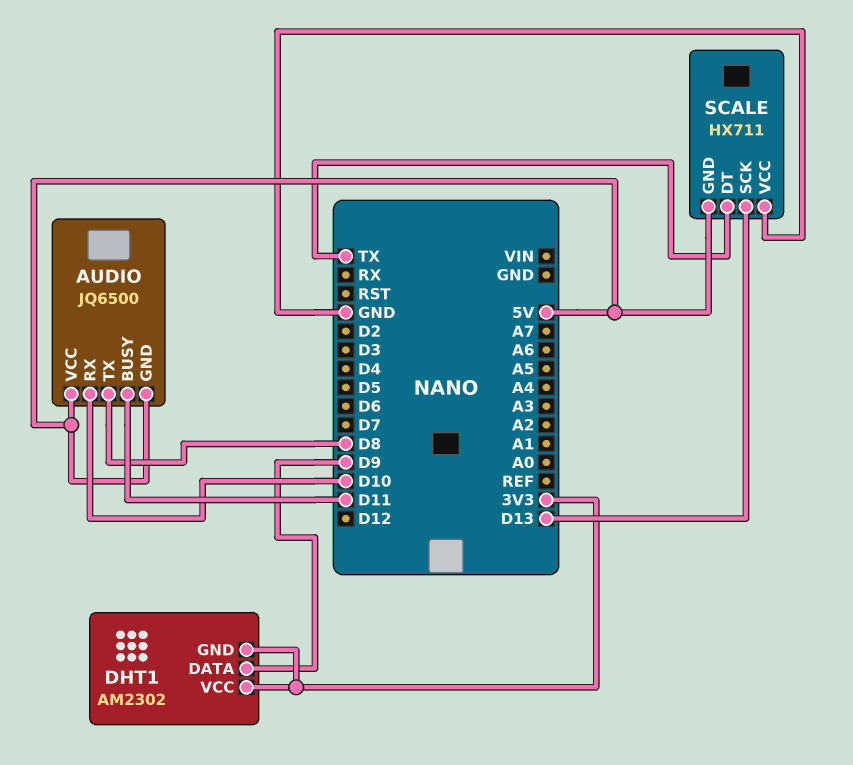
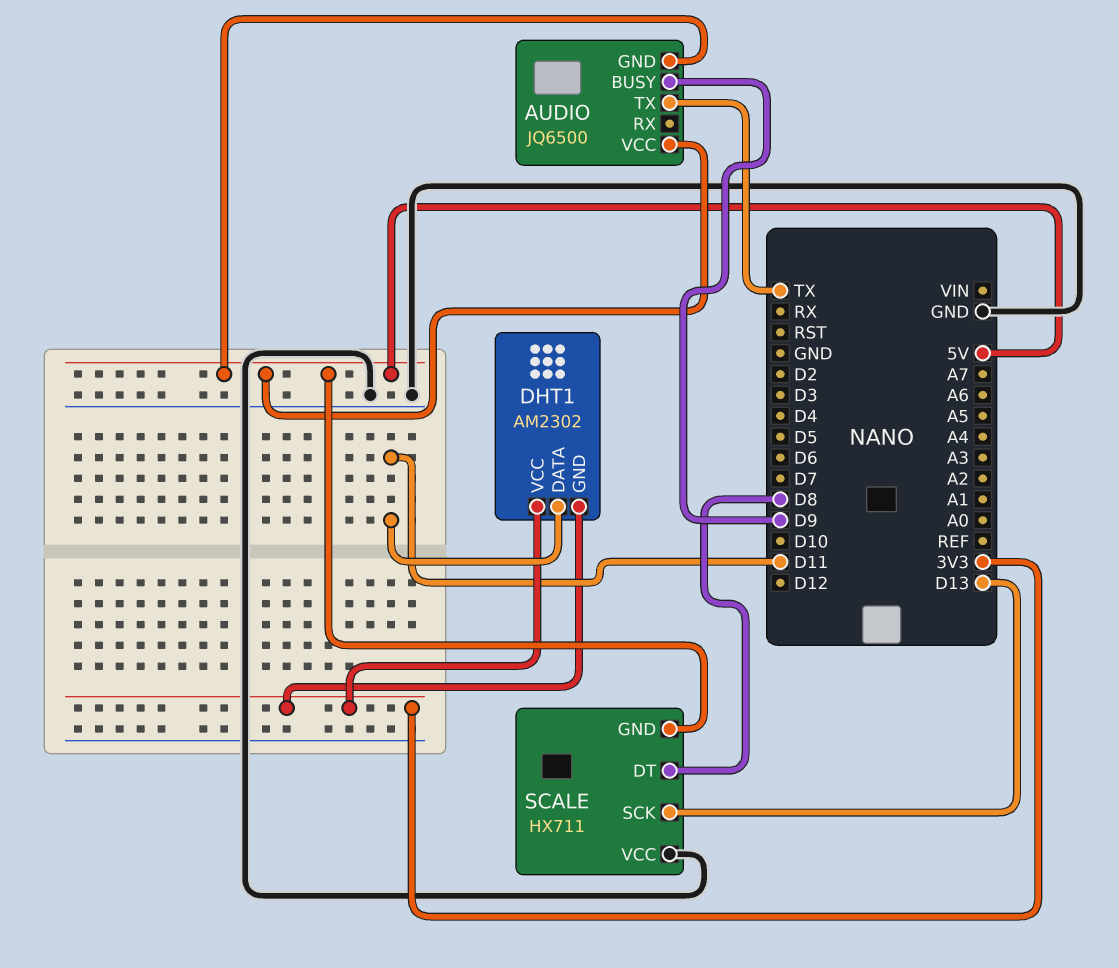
AUDIO pin BUSY: D11 -> D9
AUDIO pin RX: D10 -> none
AUDIO pin TX: D8 -> TX
DHT1 pin DATA: D9 -> D11
SCALE pin DT: TX -> D8

